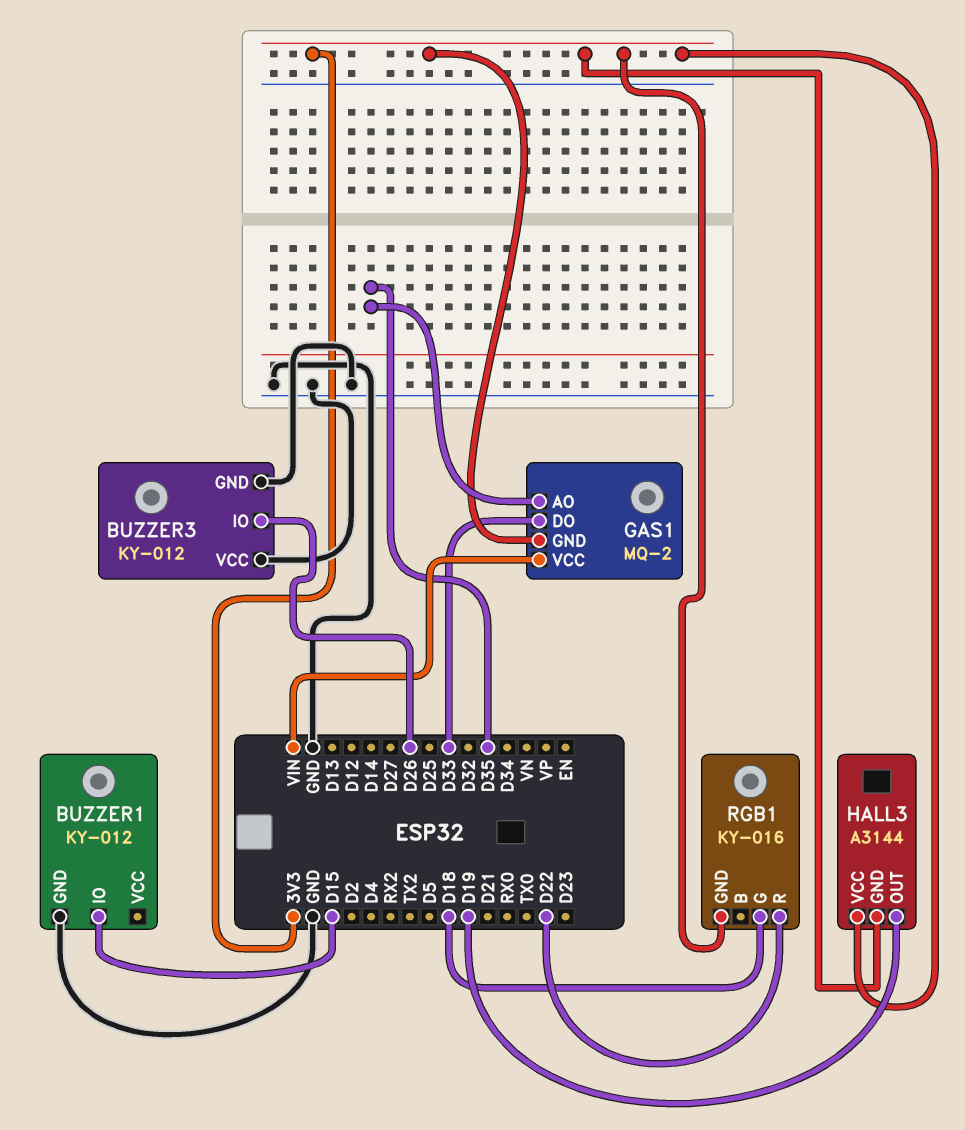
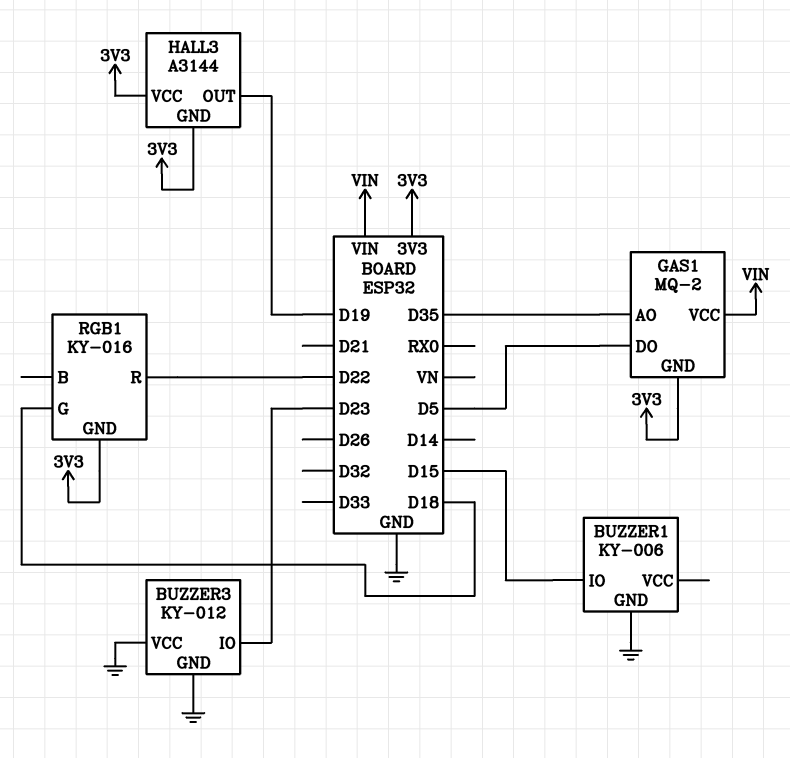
BUZZER1: KY-012 -> KY-006
BUZZER3 pin IO: D26 -> D23
GAS1 pin DO: D33 -> D5

